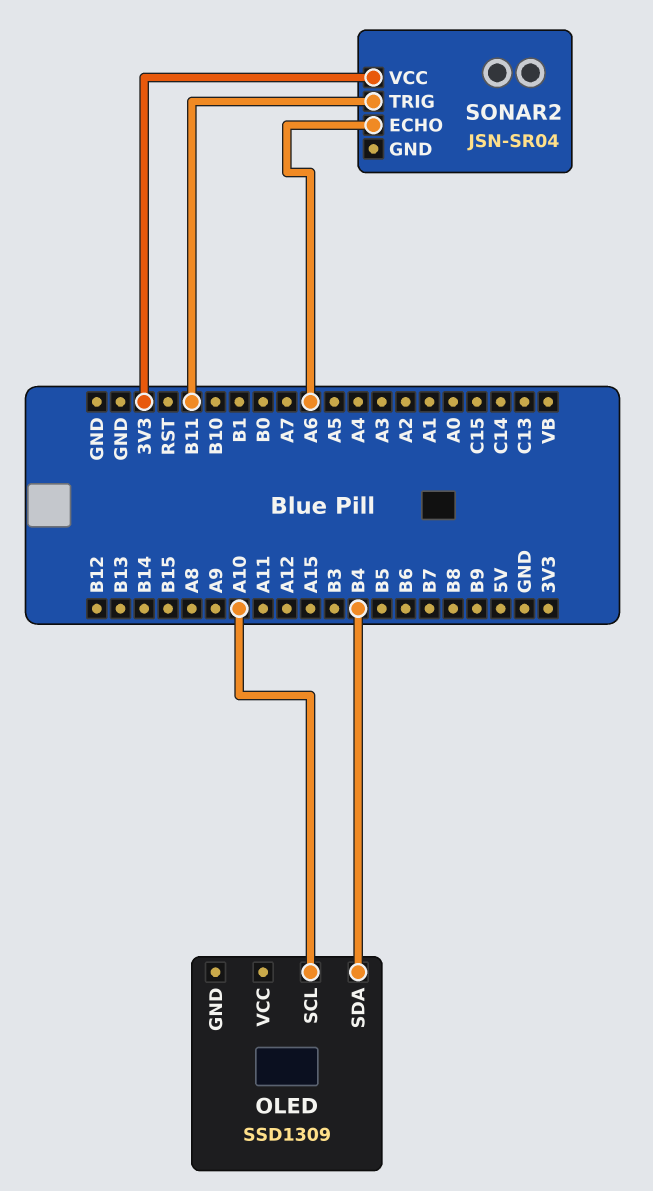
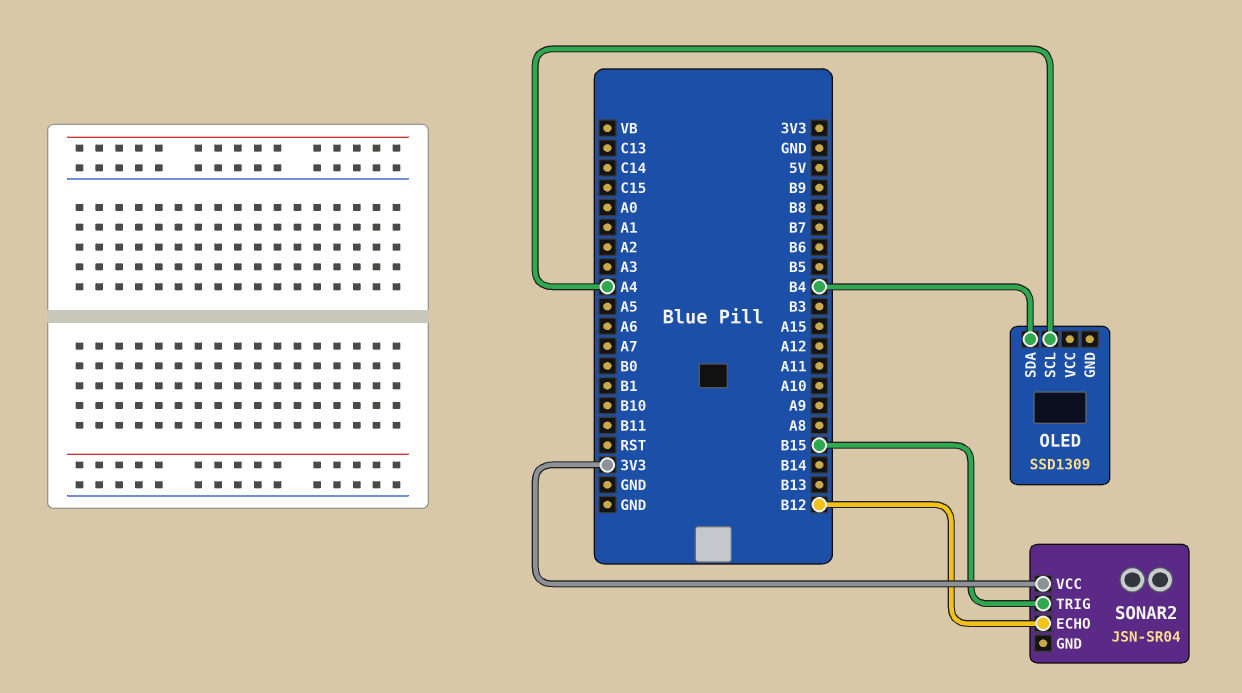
OLED pin SCL: A10 -> A4
SONAR2 pin ECHO: A6 -> B12
SONAR2 pin TRIG: B11 -> B15

